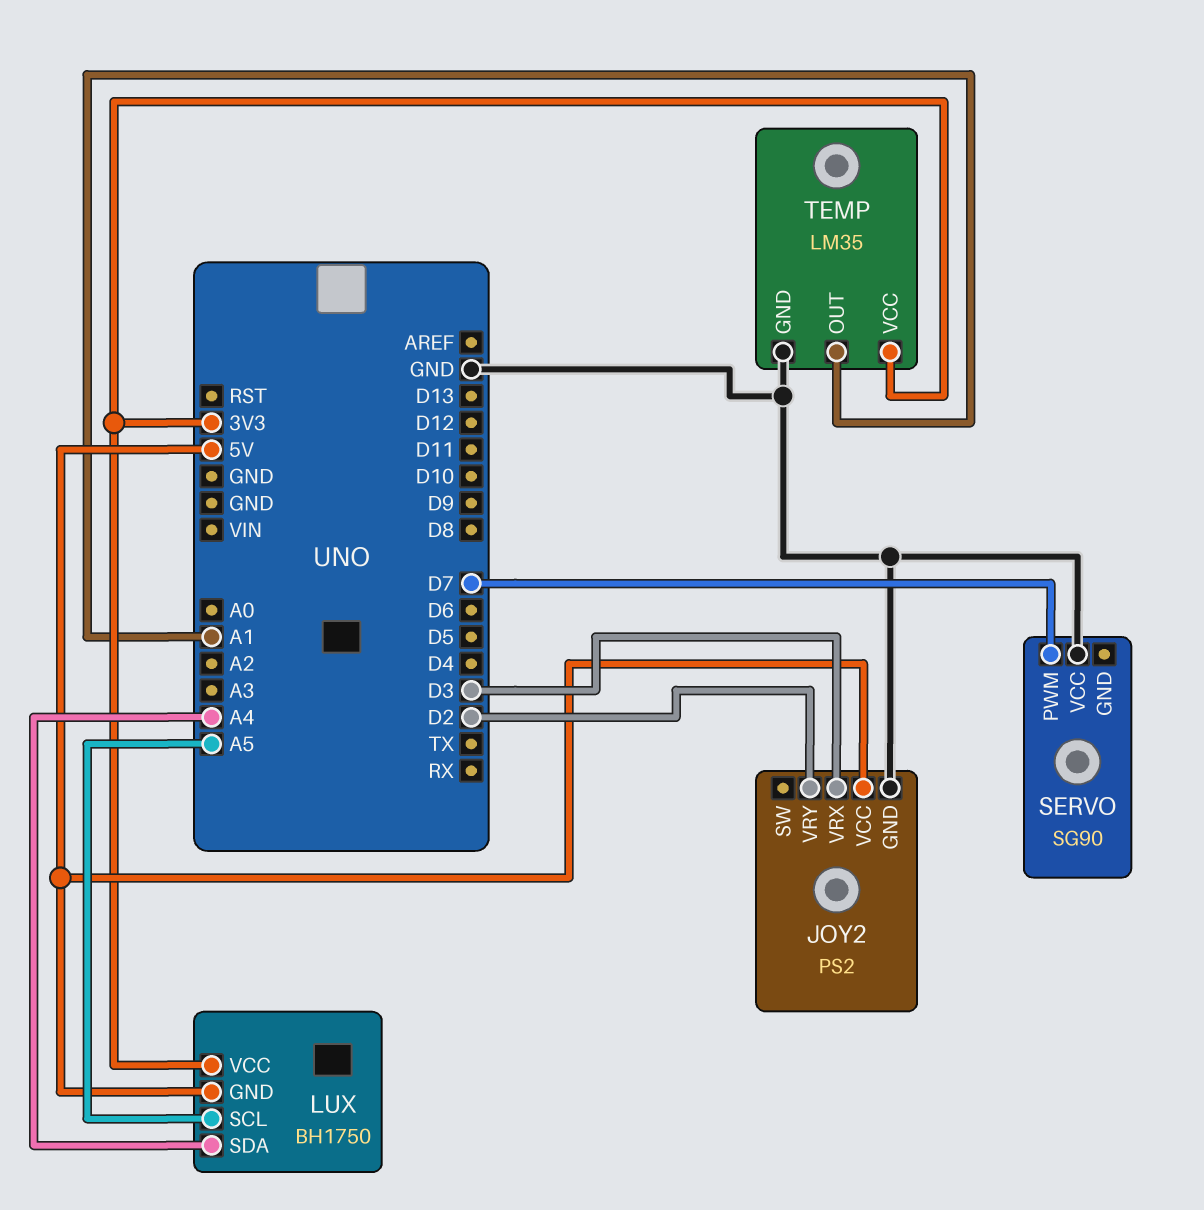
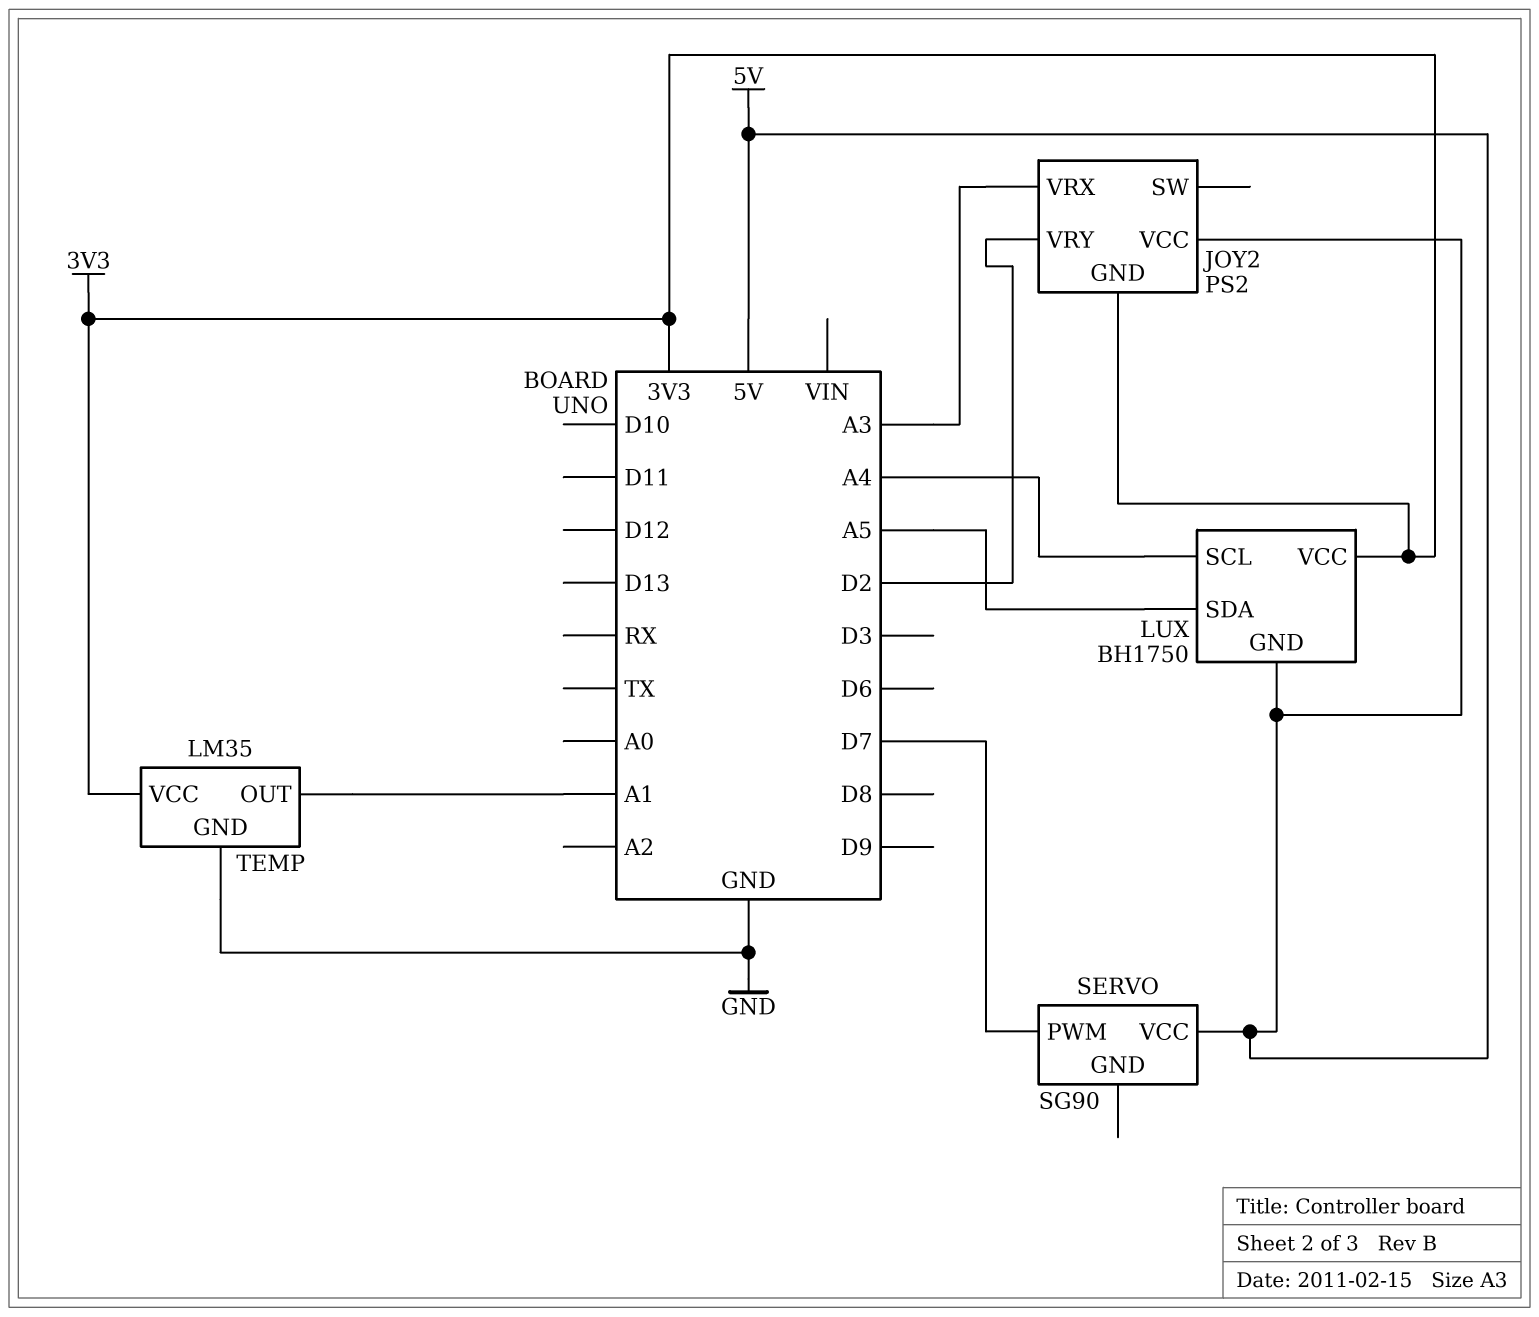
JOY2 pin GND: GND -> 3V3
JOY2 pin VRX: D3 -> A3
LUX pin SCL: A5 -> A4
LUX pin SDA: A4 -> A5
SERVO pin VCC: GND -> 5V

